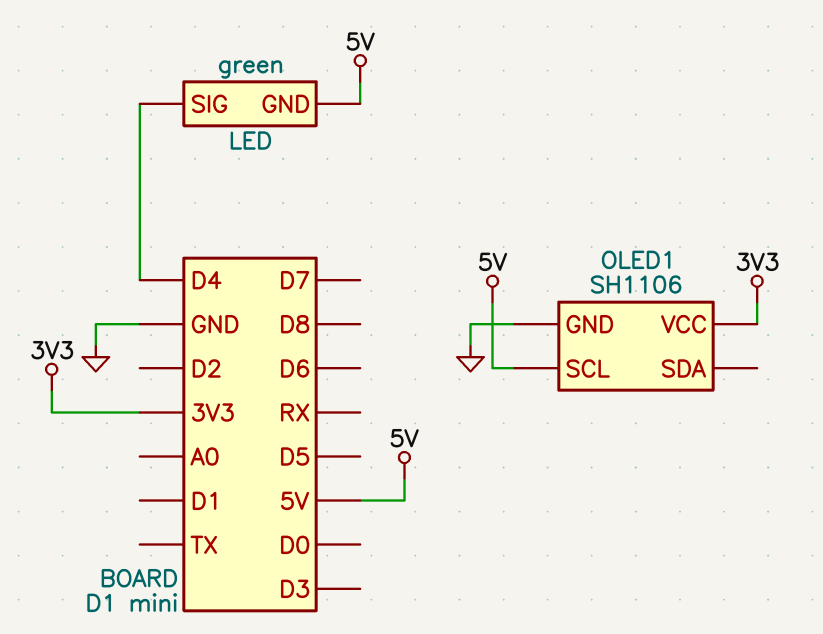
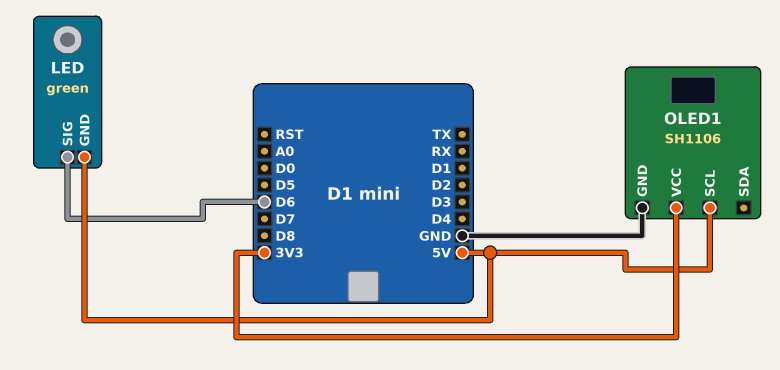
LED pin SIG: D4 -> D6

